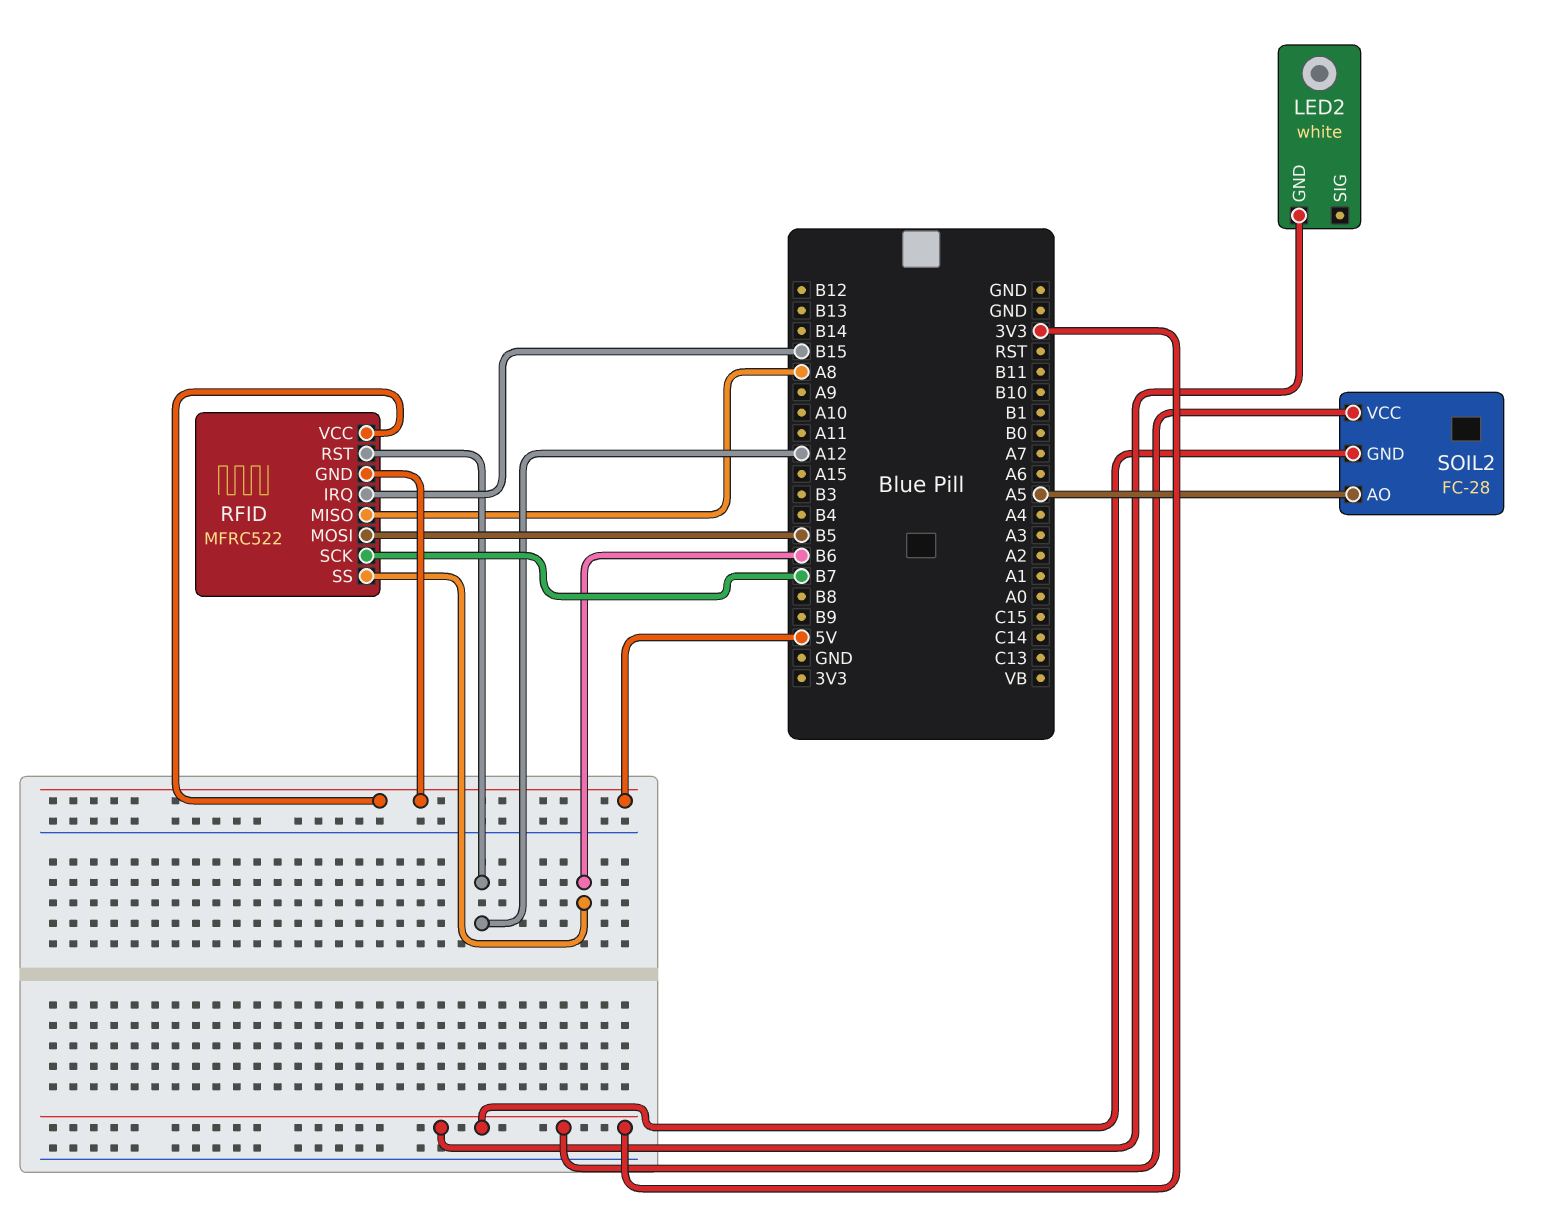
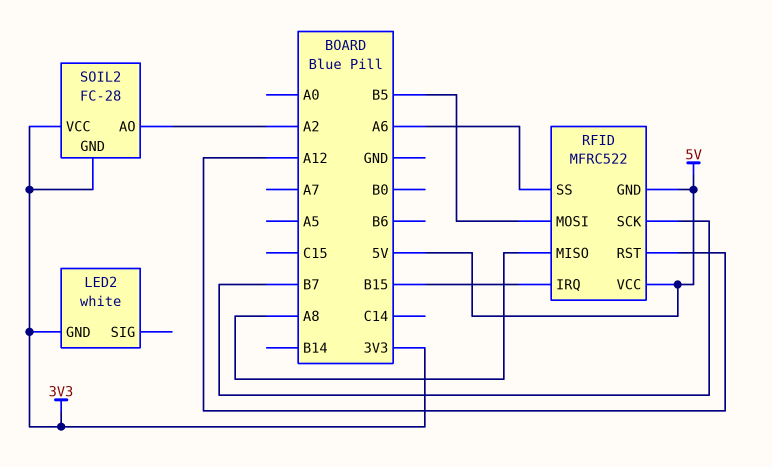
RFID pin SS: B6 -> A6
SOIL2 pin AO: A5 -> A2

